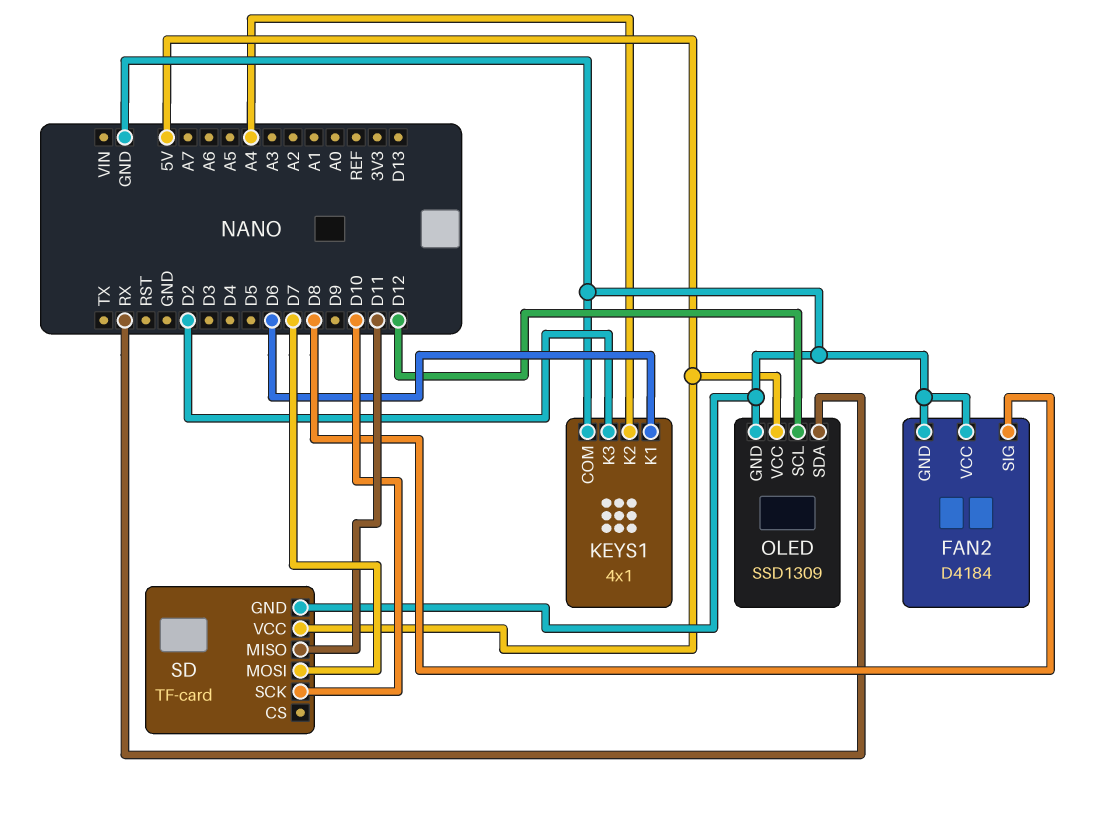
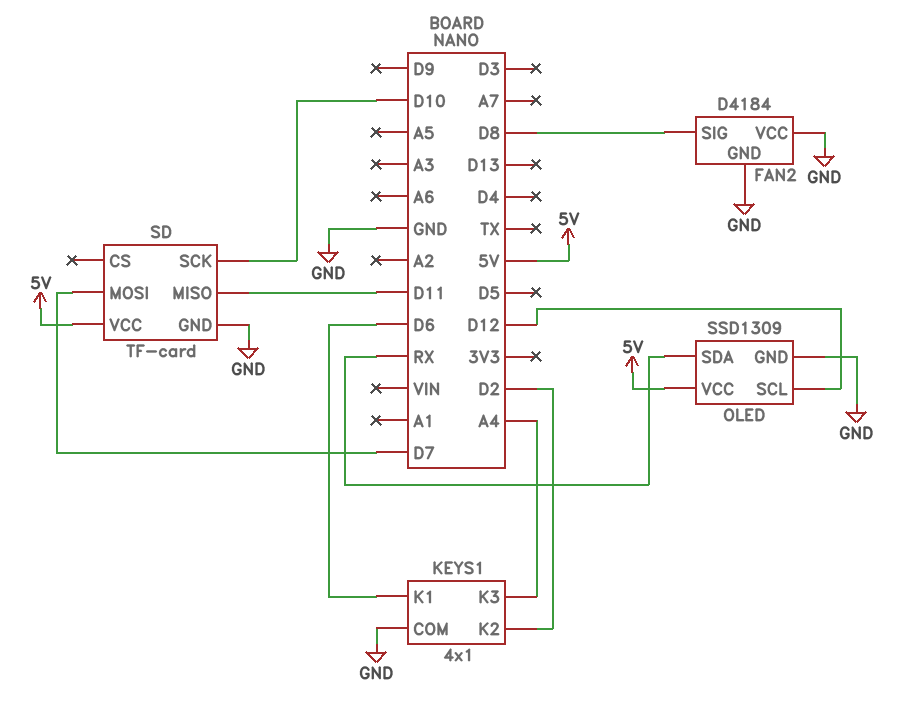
KEYS1 pin K2: A4 -> D2
KEYS1 pin K3: D2 -> A4

